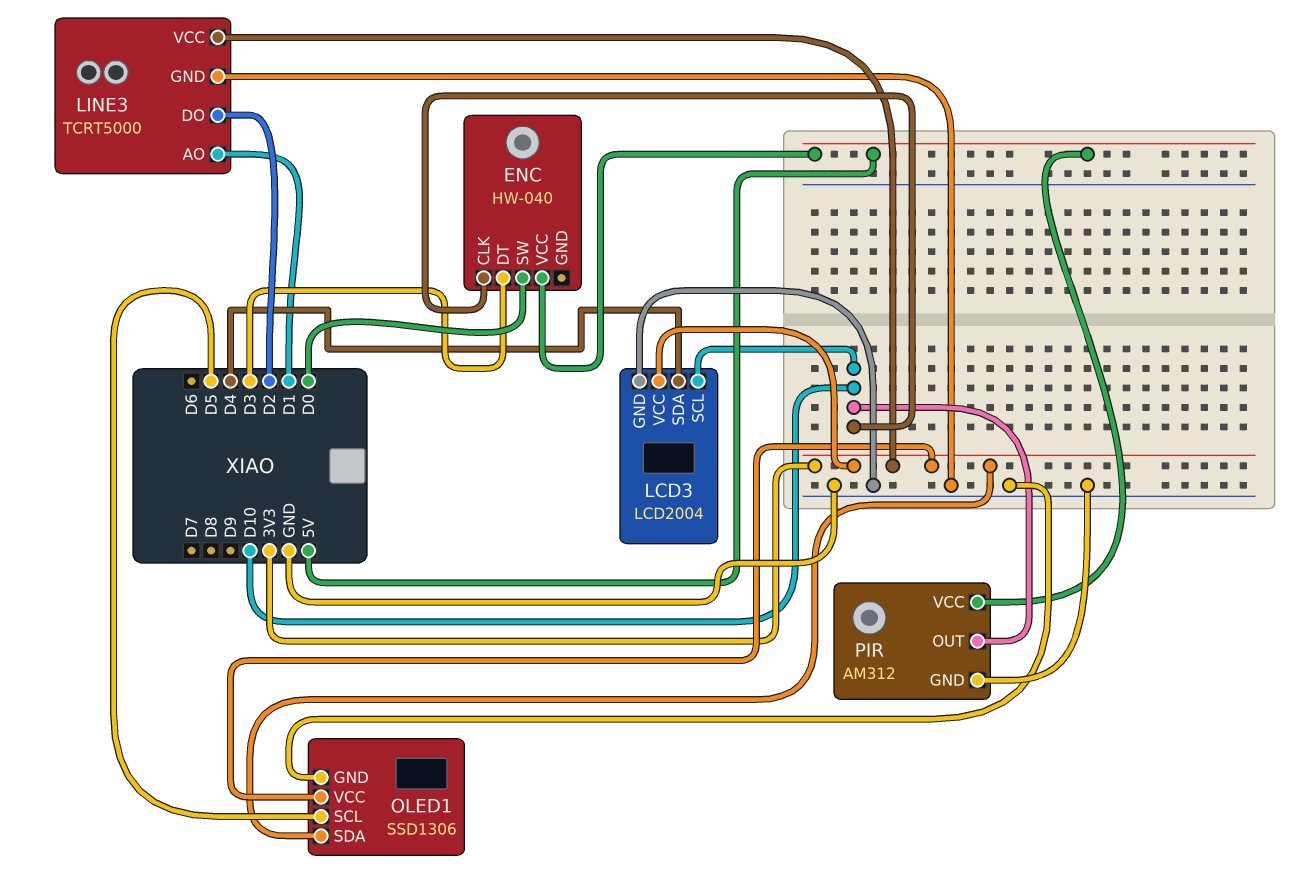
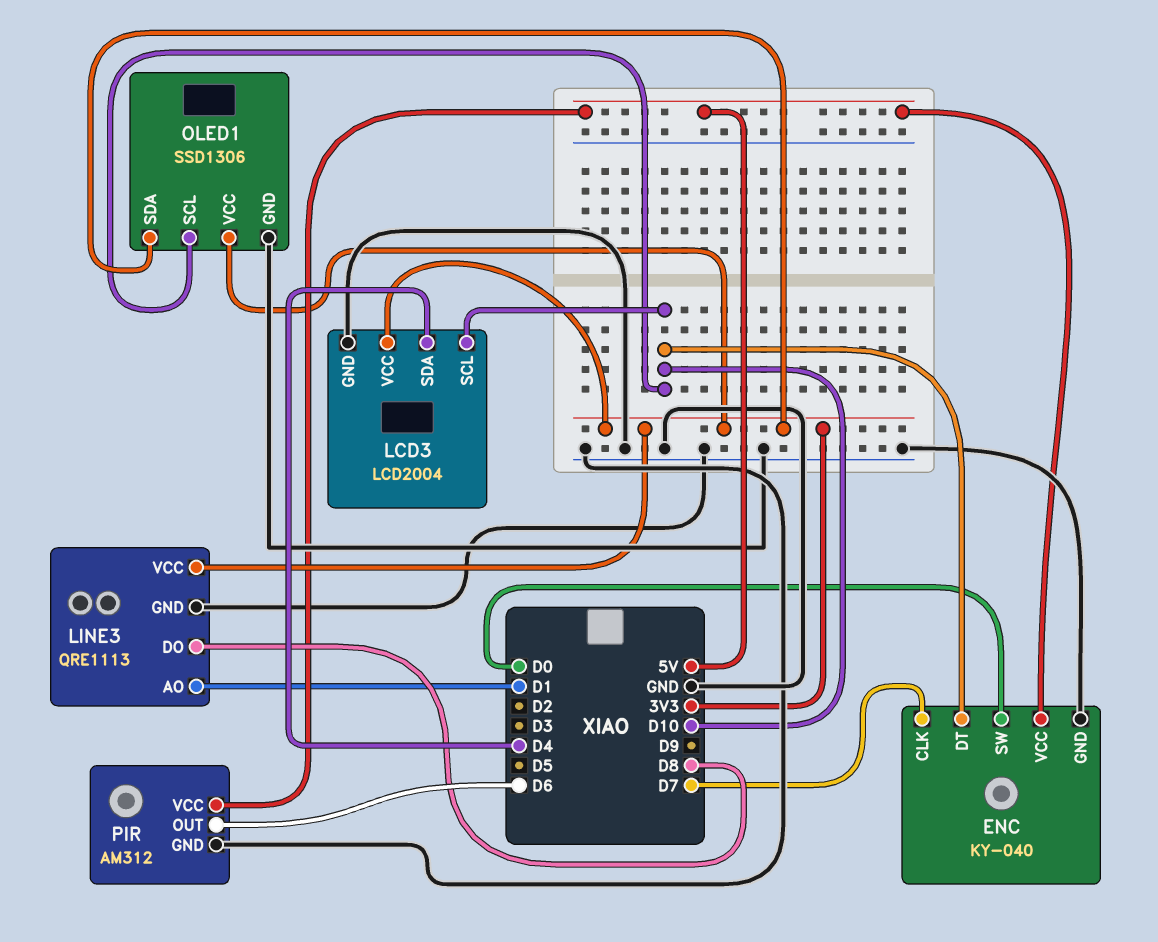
ENC: HW-040 -> KY-040
ENC pin CLK: D10 -> D7
ENC pin DT: D3 -> D10
ENC pin GND: none -> GND
LINE3: TCRT5000 -> QRE1113
LINE3 pin DO: D2 -> D8
OLED1 pin SCL: D5 -> D10
PIR pin OUT: D10 -> D6

